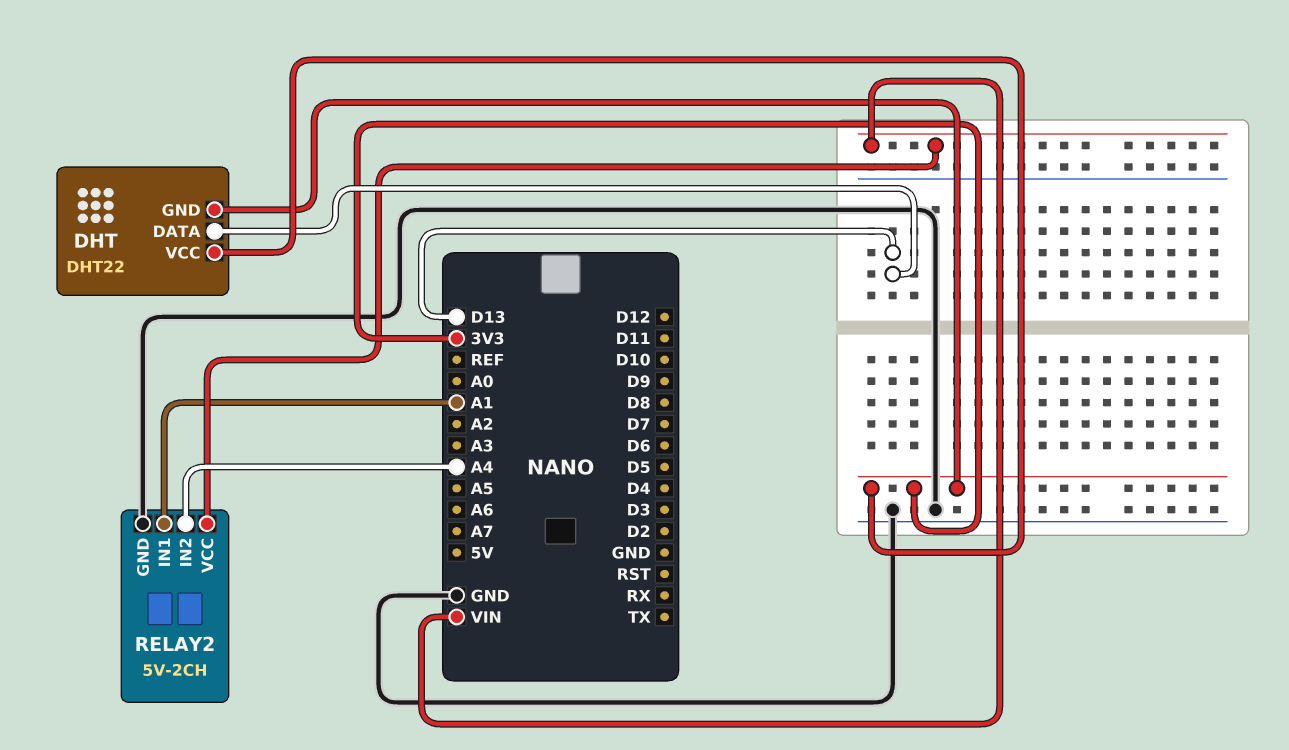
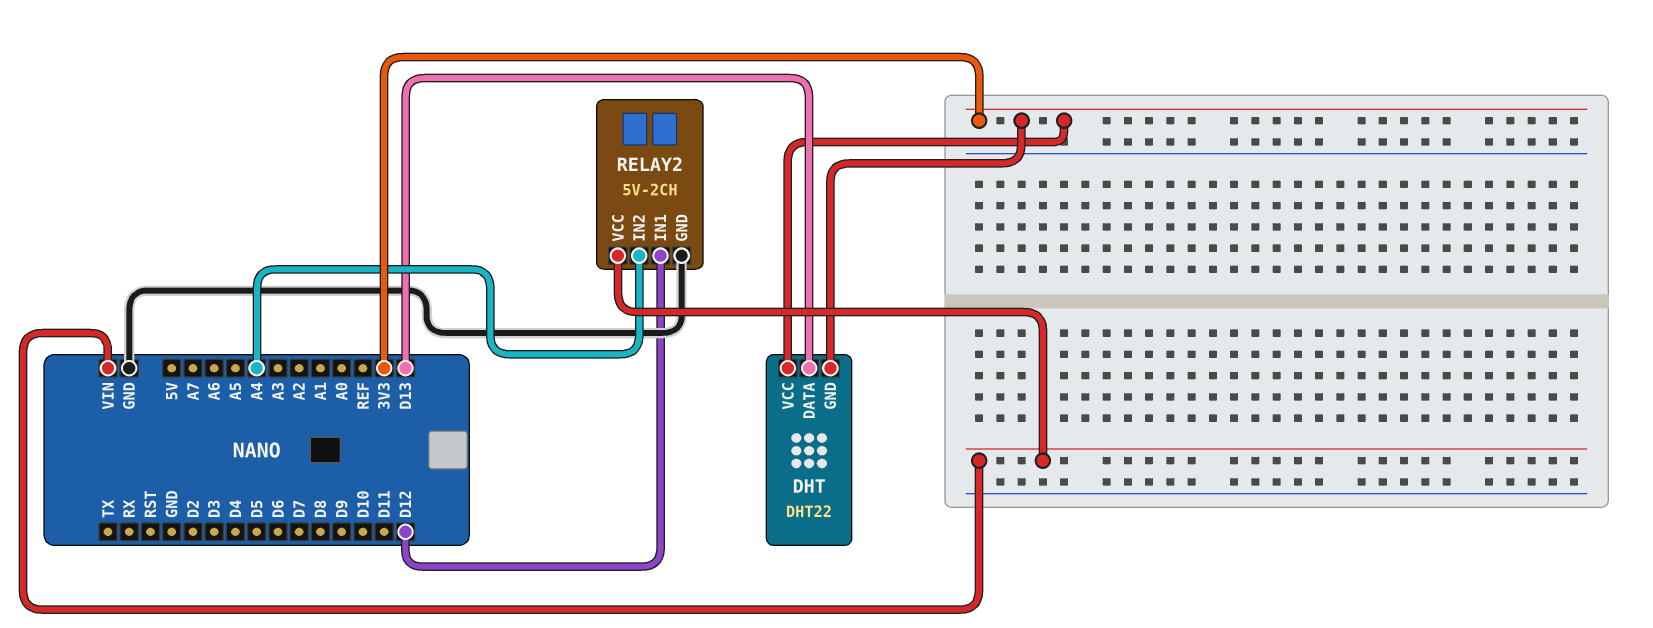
RELAY2 pin IN1: A1 -> D12

